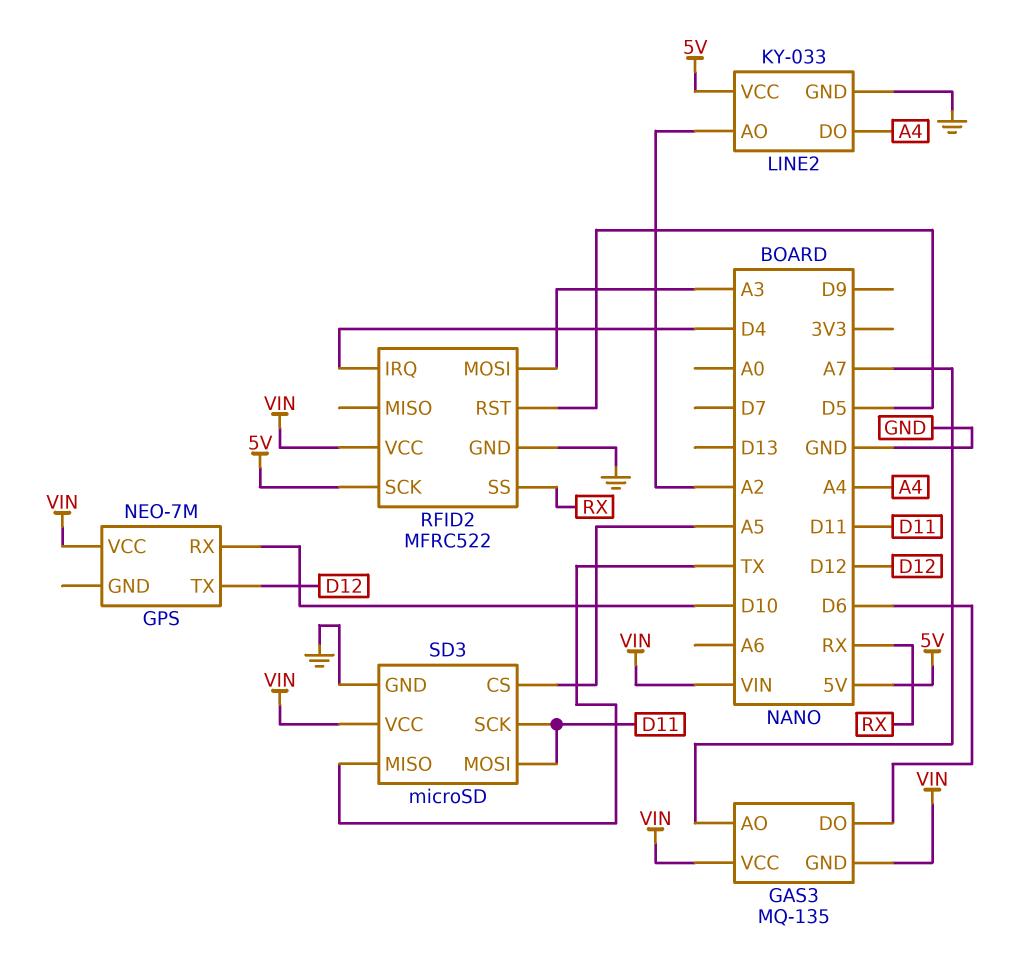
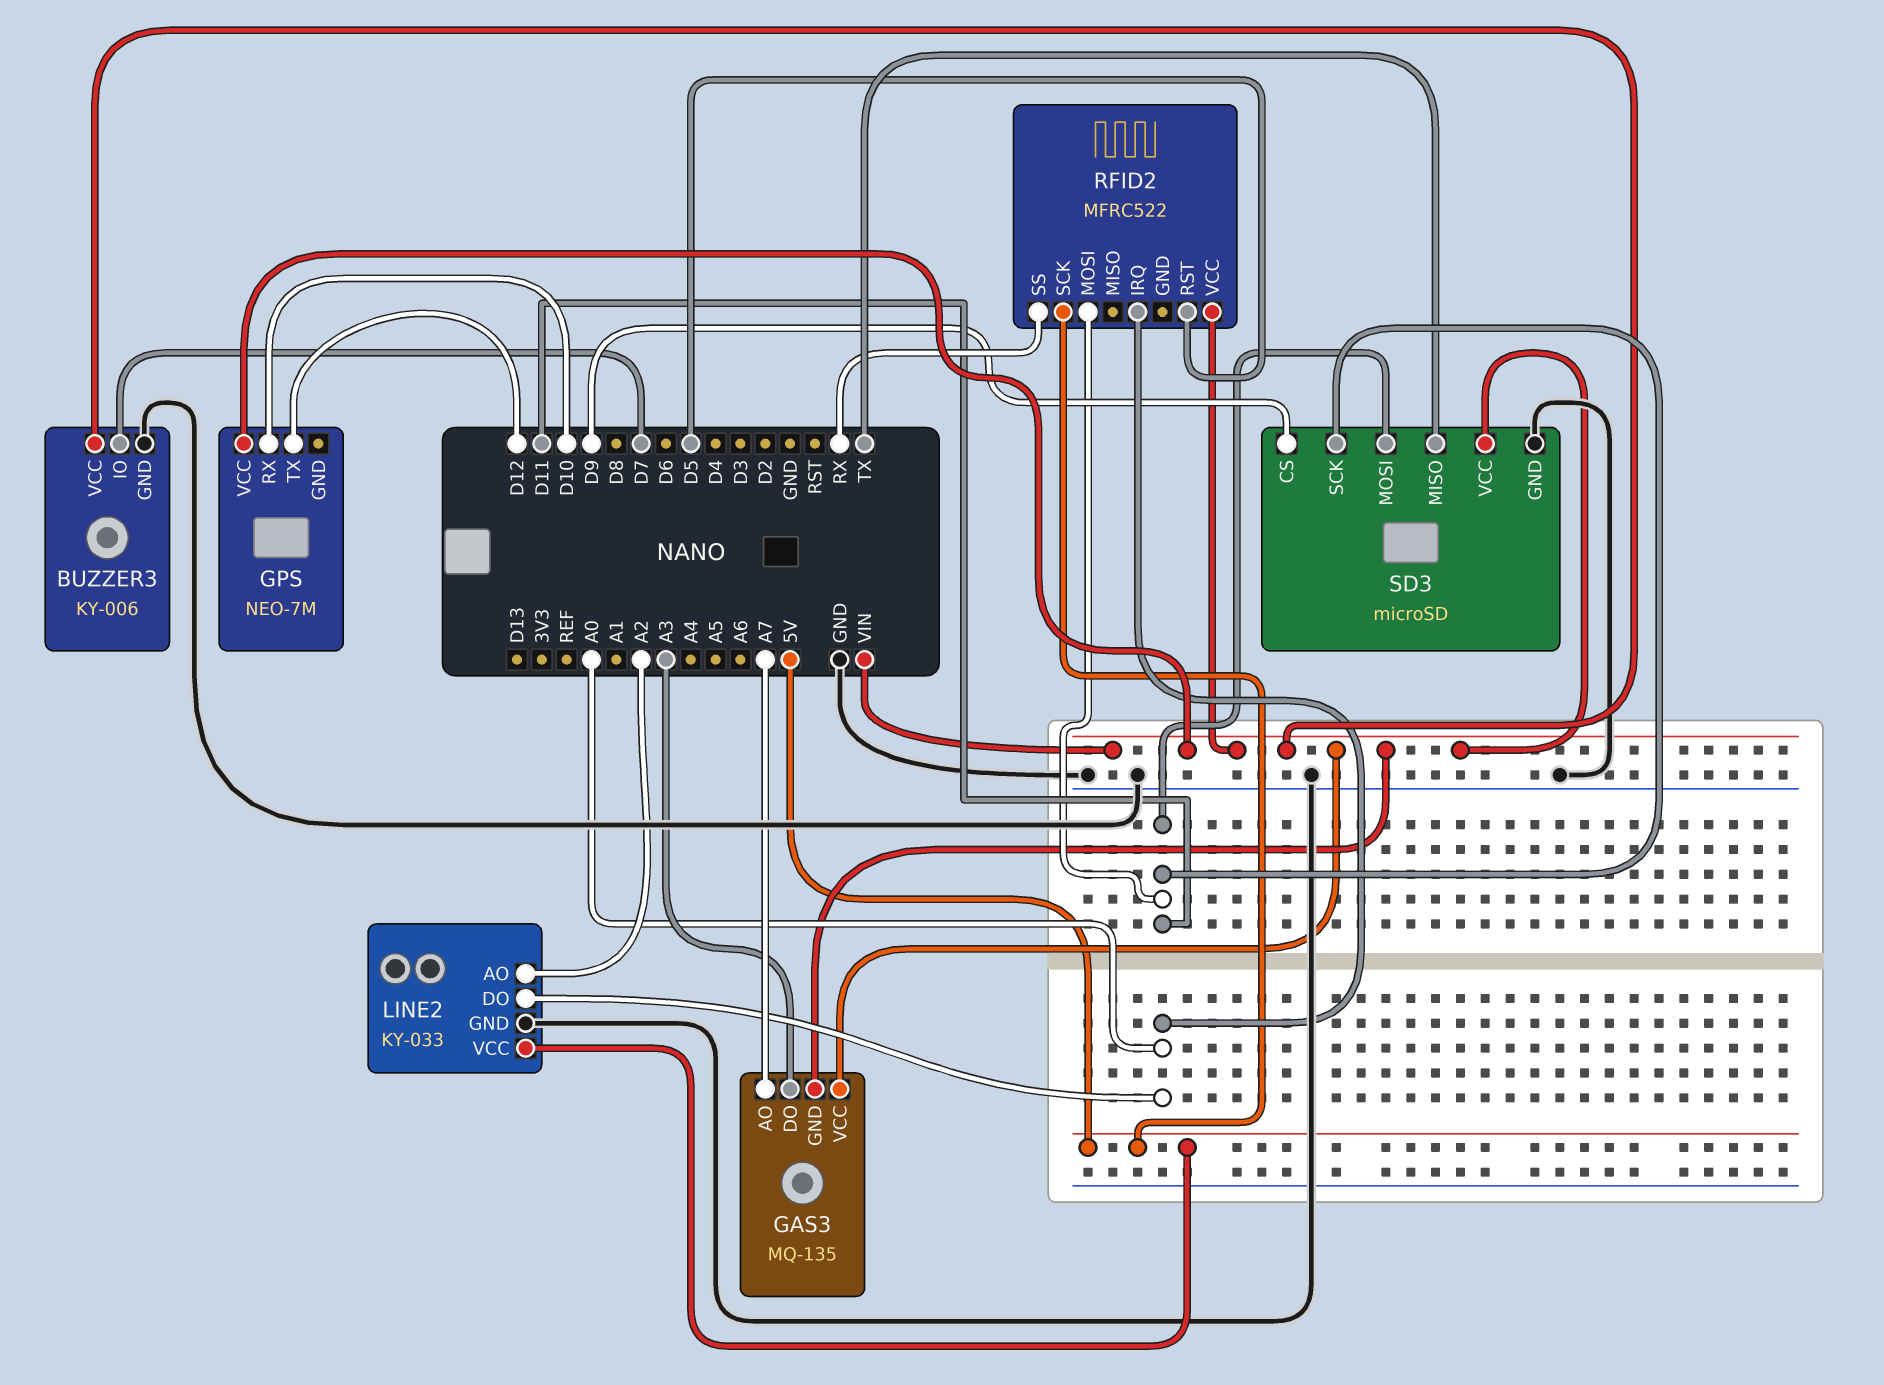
BUZZER3: none -> KY-006
BUZZER3 pin GND: none -> GND
BUZZER3 pin IO: none -> D7
BUZZER3 pin VCC: none -> VIN
GAS3 pin DO: D6 -> A3
LINE2 pin DO: A4 -> A0
RFID2 pin GND: GND -> none
RFID2 pin IRQ: D4 -> A0
RFID2 pin MOSI: A3 -> D11
SD3 pin CS: A5 -> D9

